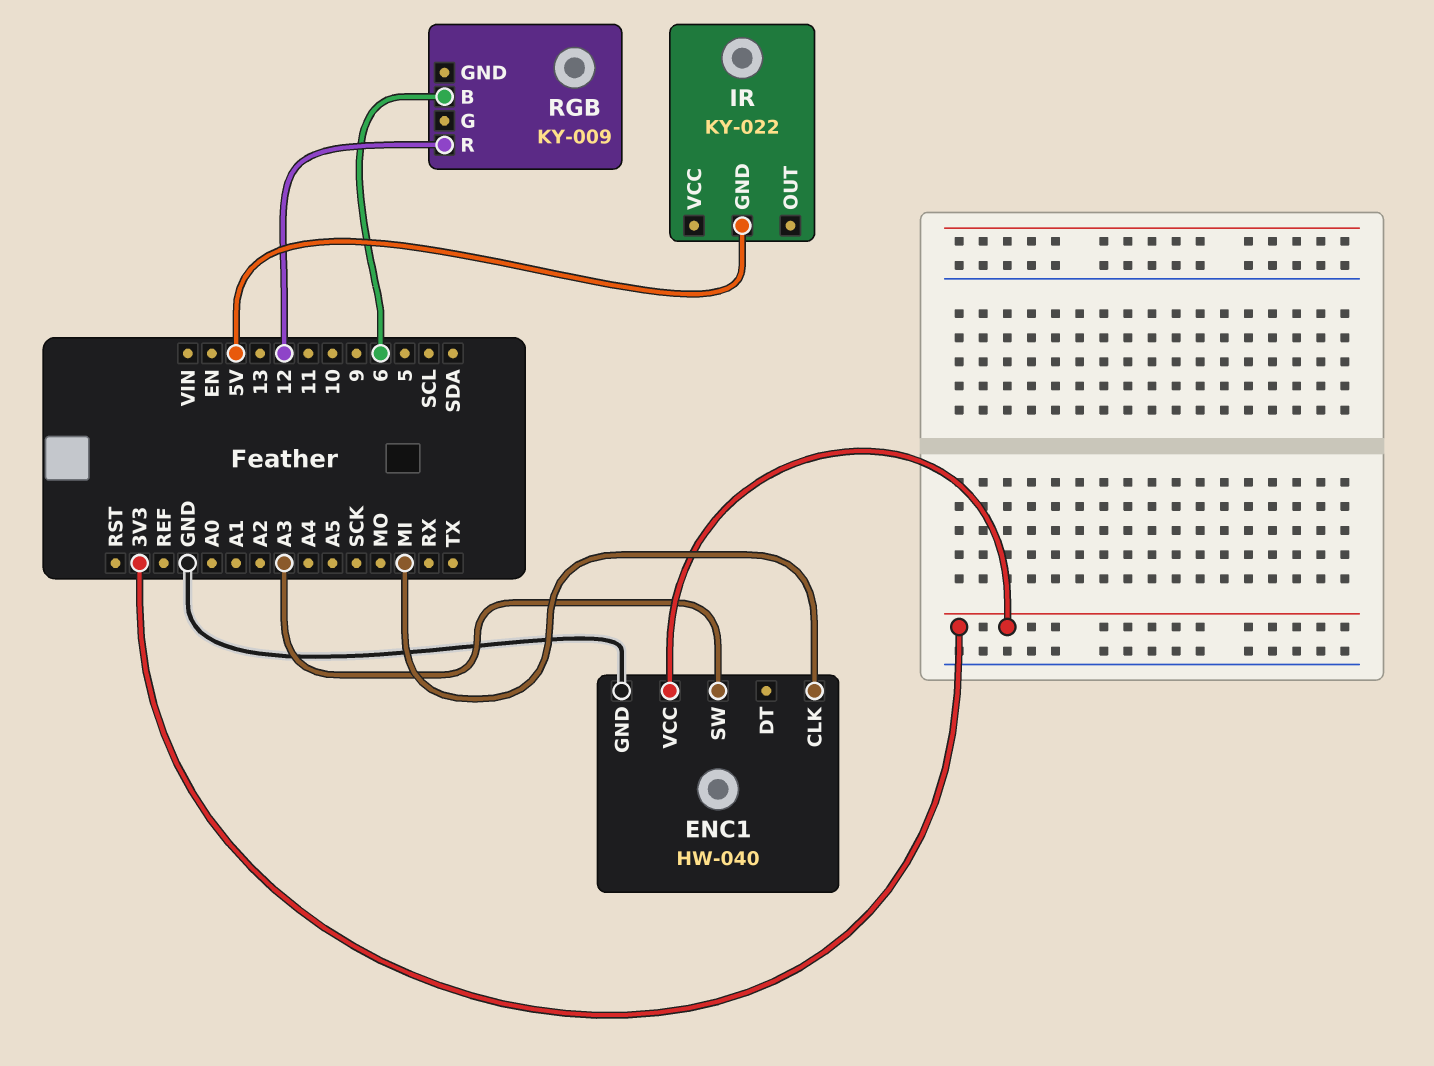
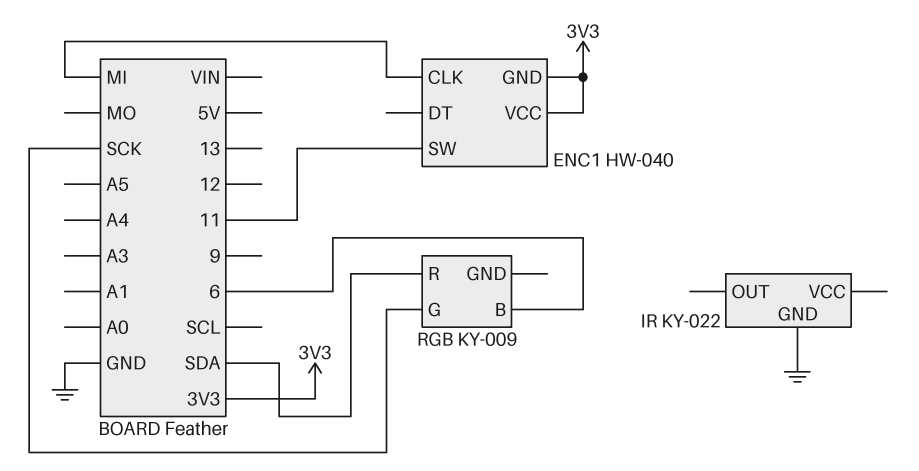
ENC1 pin GND: GND -> 3V3
ENC1 pin SW: A3 -> 11
IR pin GND: 5V -> GND
RGB pin G: none -> SCK
RGB pin R: 12 -> SDA

